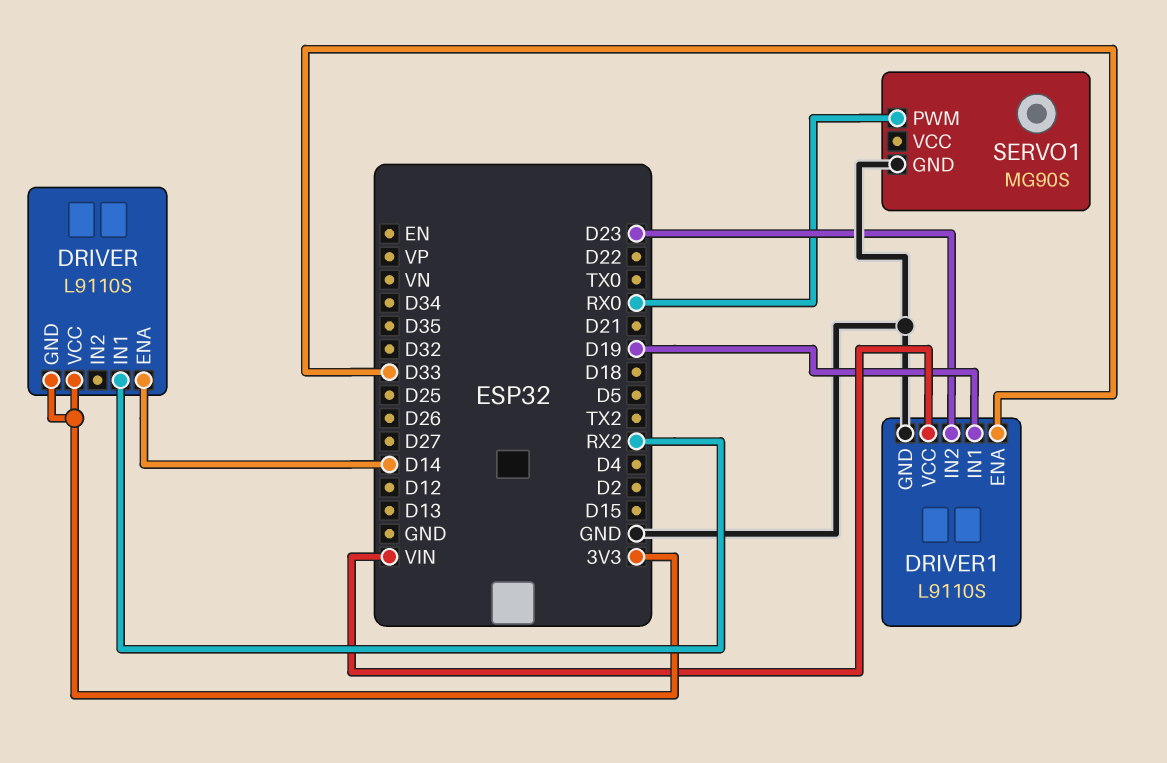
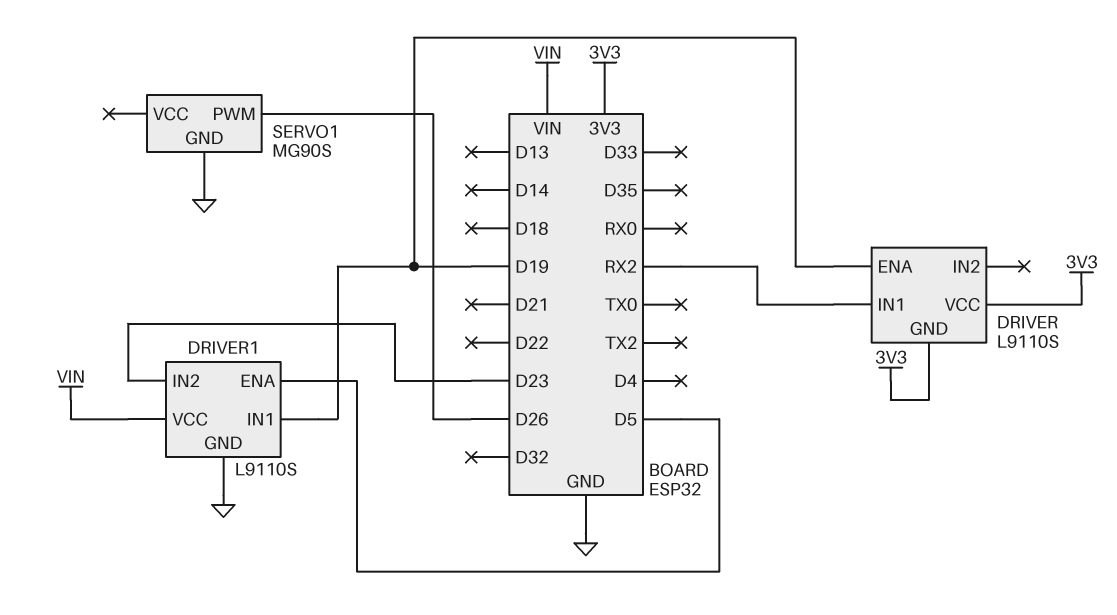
DRIVER pin ENA: D14 -> D19
DRIVER1 pin ENA: D33 -> D5
SERVO1 pin PWM: RX0 -> D26

